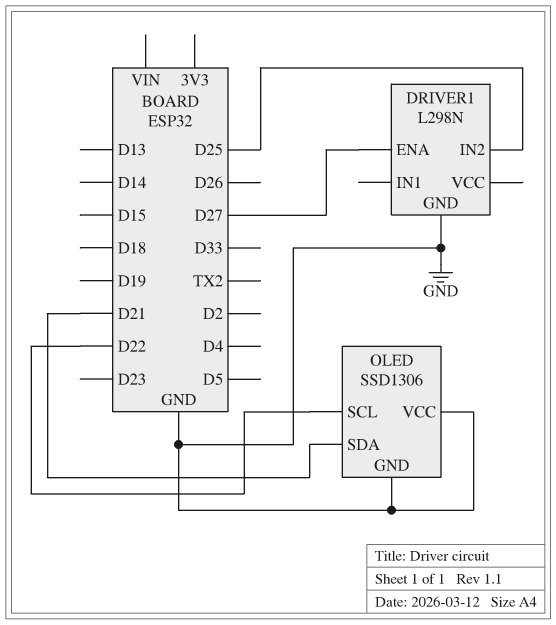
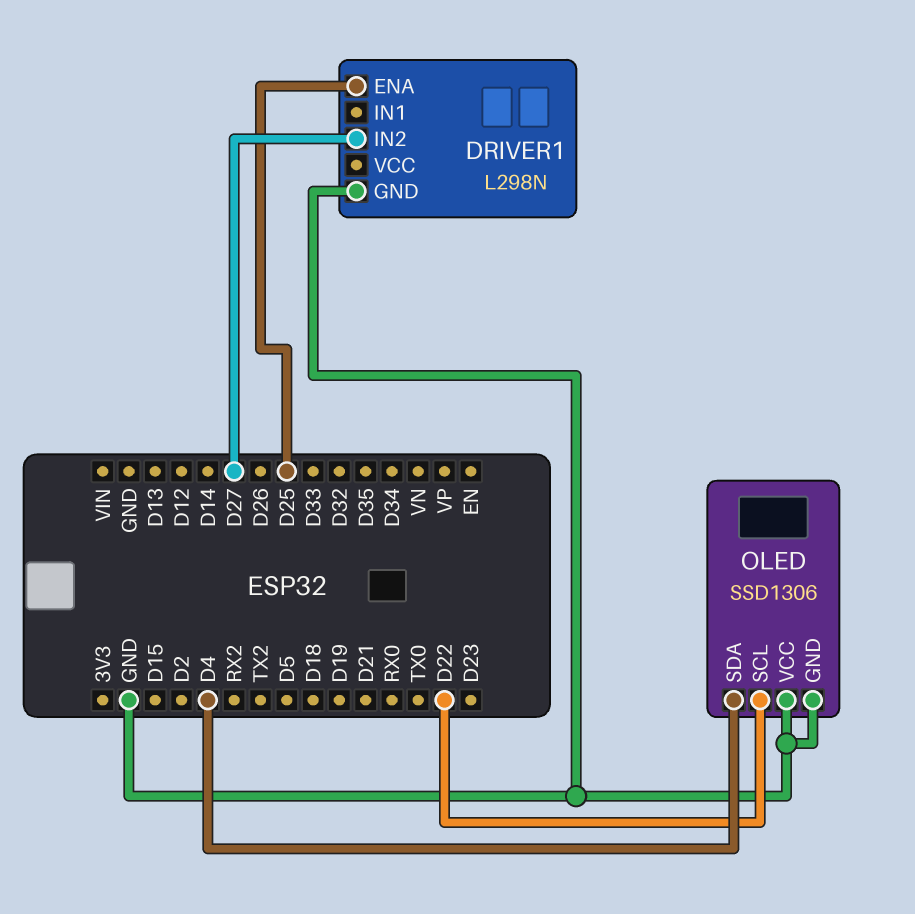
DRIVER1 pin ENA: D27 -> D25
DRIVER1 pin IN2: D25 -> D27
OLED pin SDA: D21 -> D4

